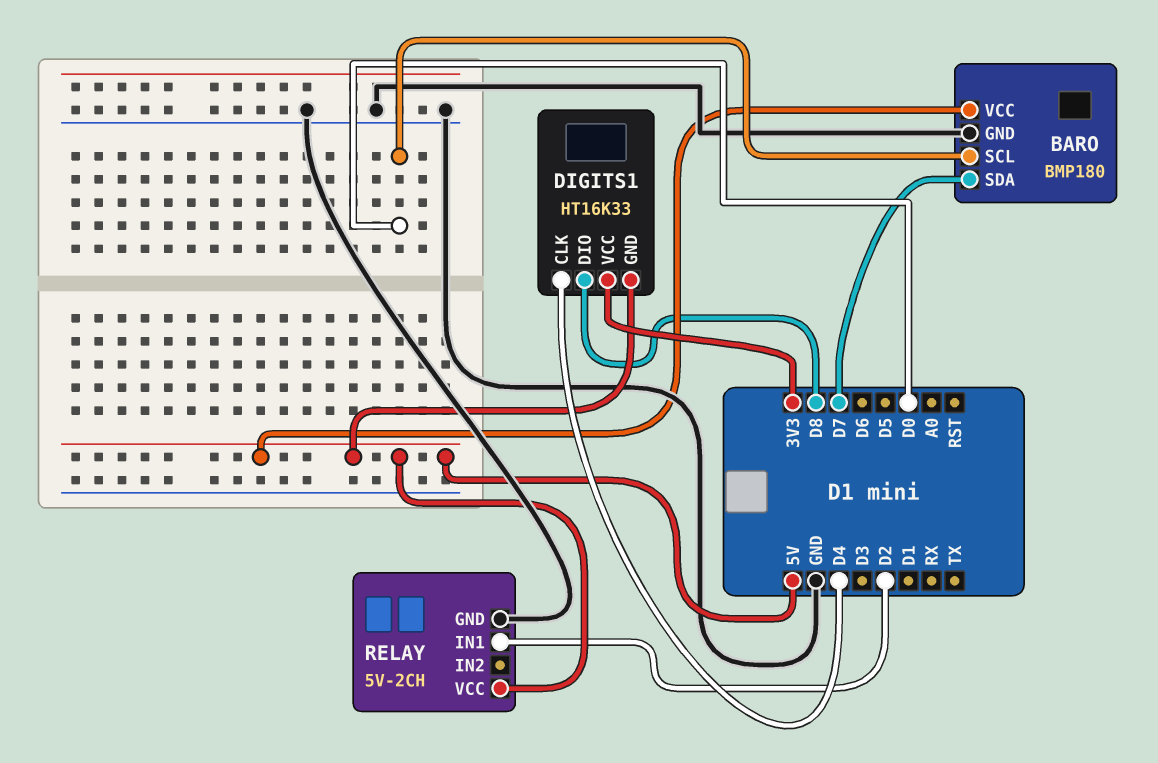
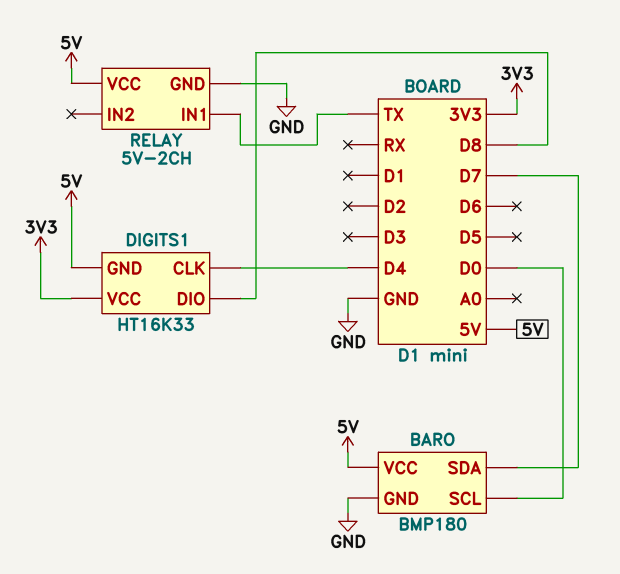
RELAY pin IN1: D2 -> TX

